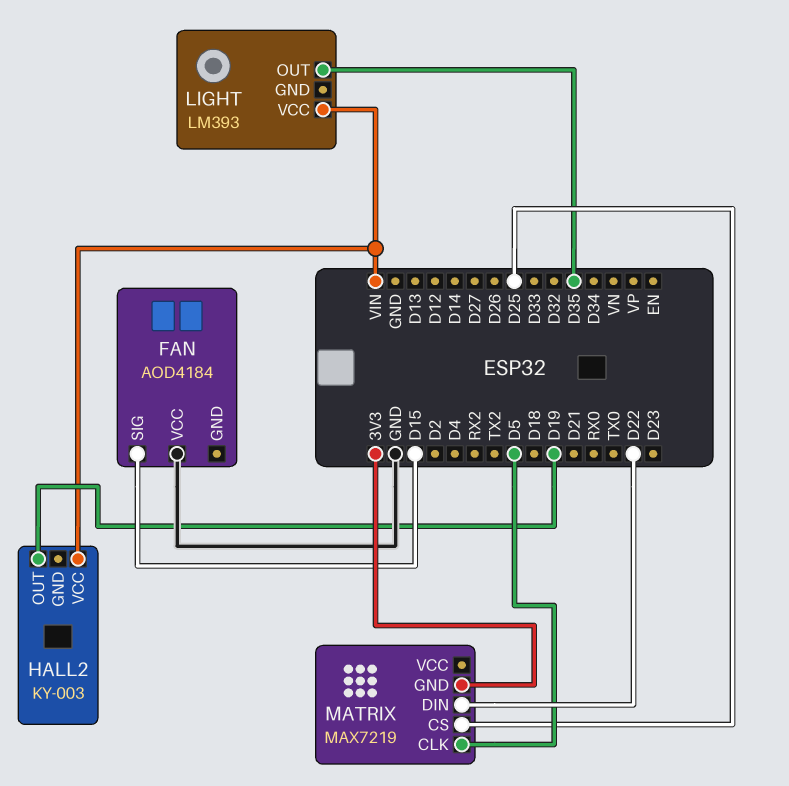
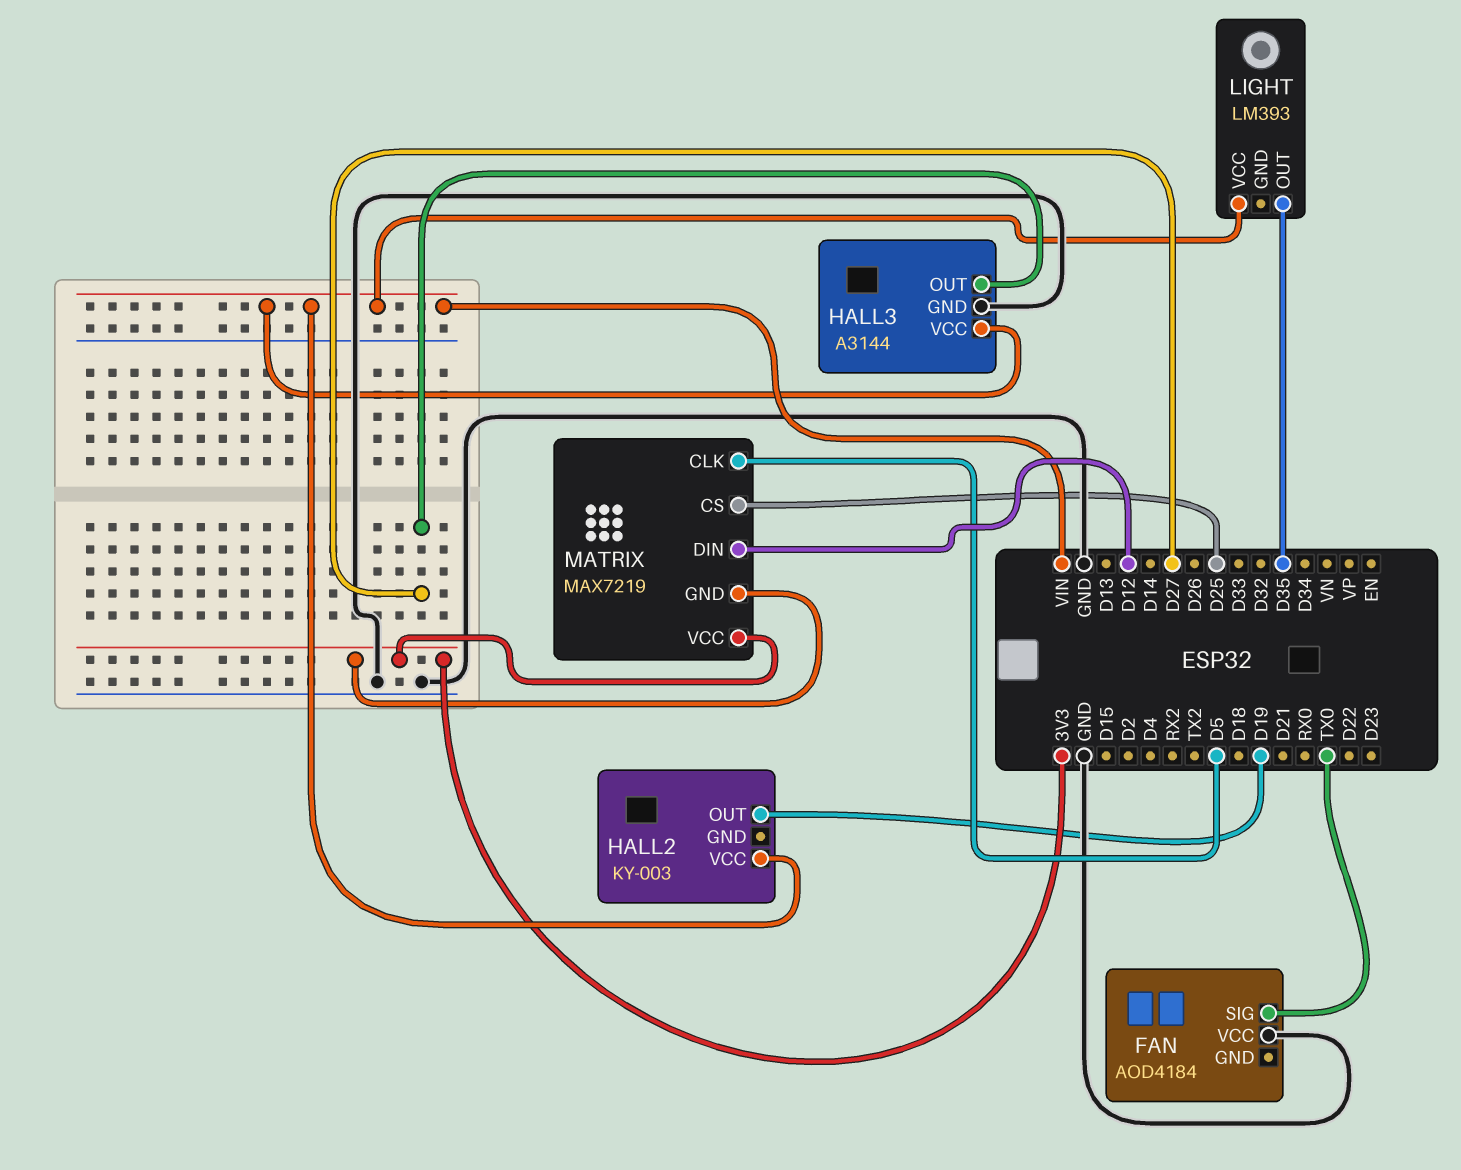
FAN pin SIG: D15 -> TX0
HALL3: none -> A3144
HALL3 pin GND: none -> GND
HALL3 pin OUT: none -> D27
HALL3 pin VCC: none -> VIN
MATRIX pin DIN: D22 -> D12
MATRIX pin VCC: none -> 3V3

